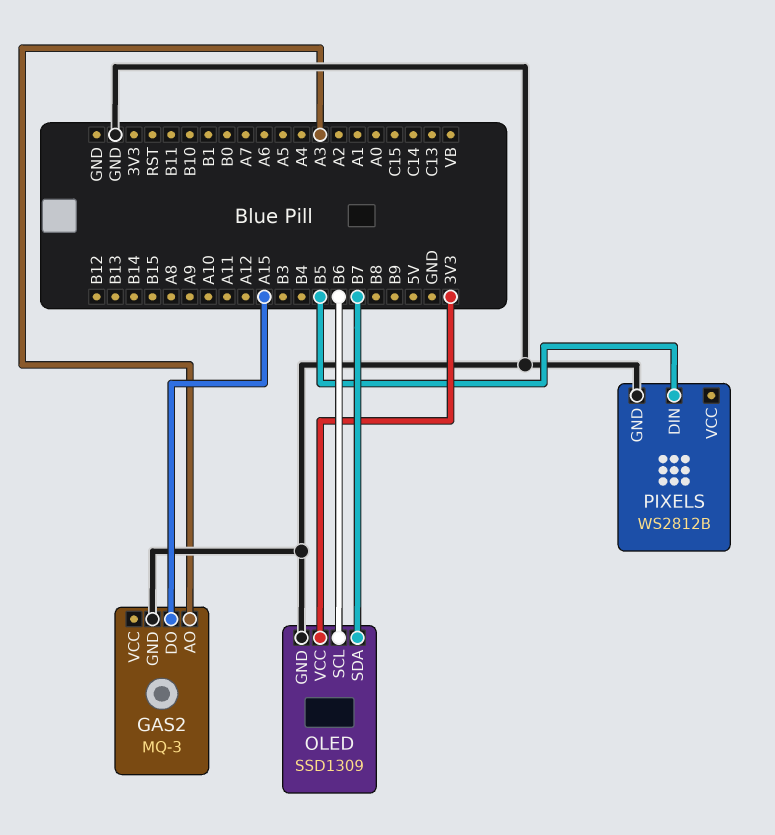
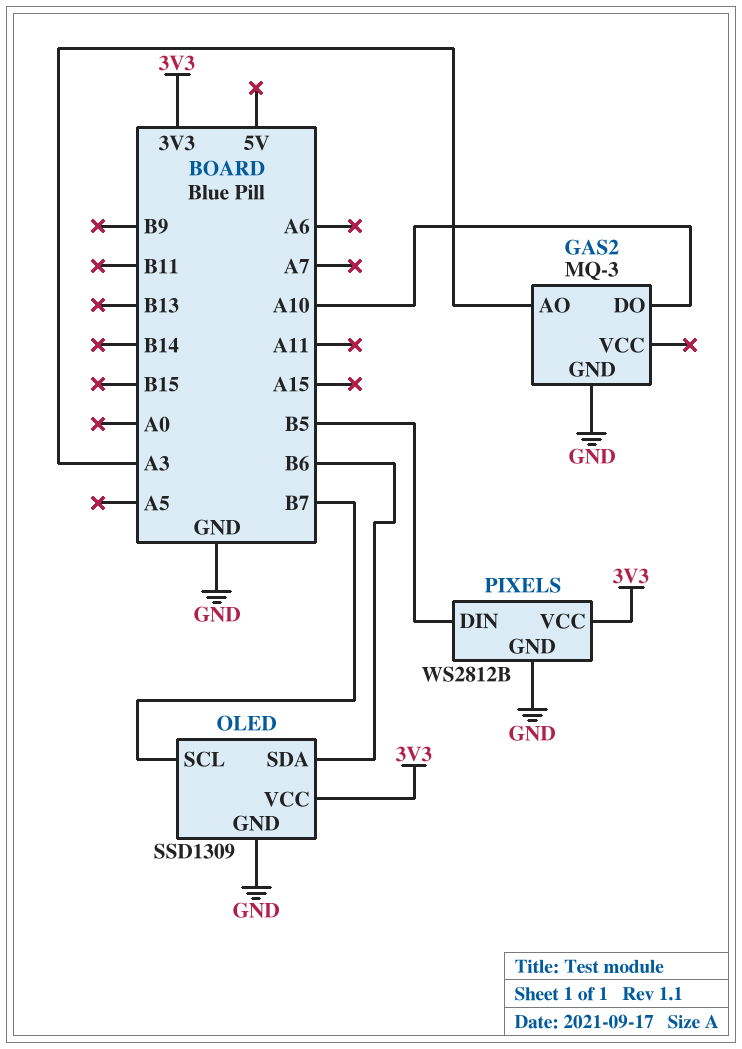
GAS2 pin DO: A15 -> A10
OLED pin SCL: B6 -> B7
OLED pin SDA: B7 -> B6
PIXELS pin VCC: none -> 3V3

